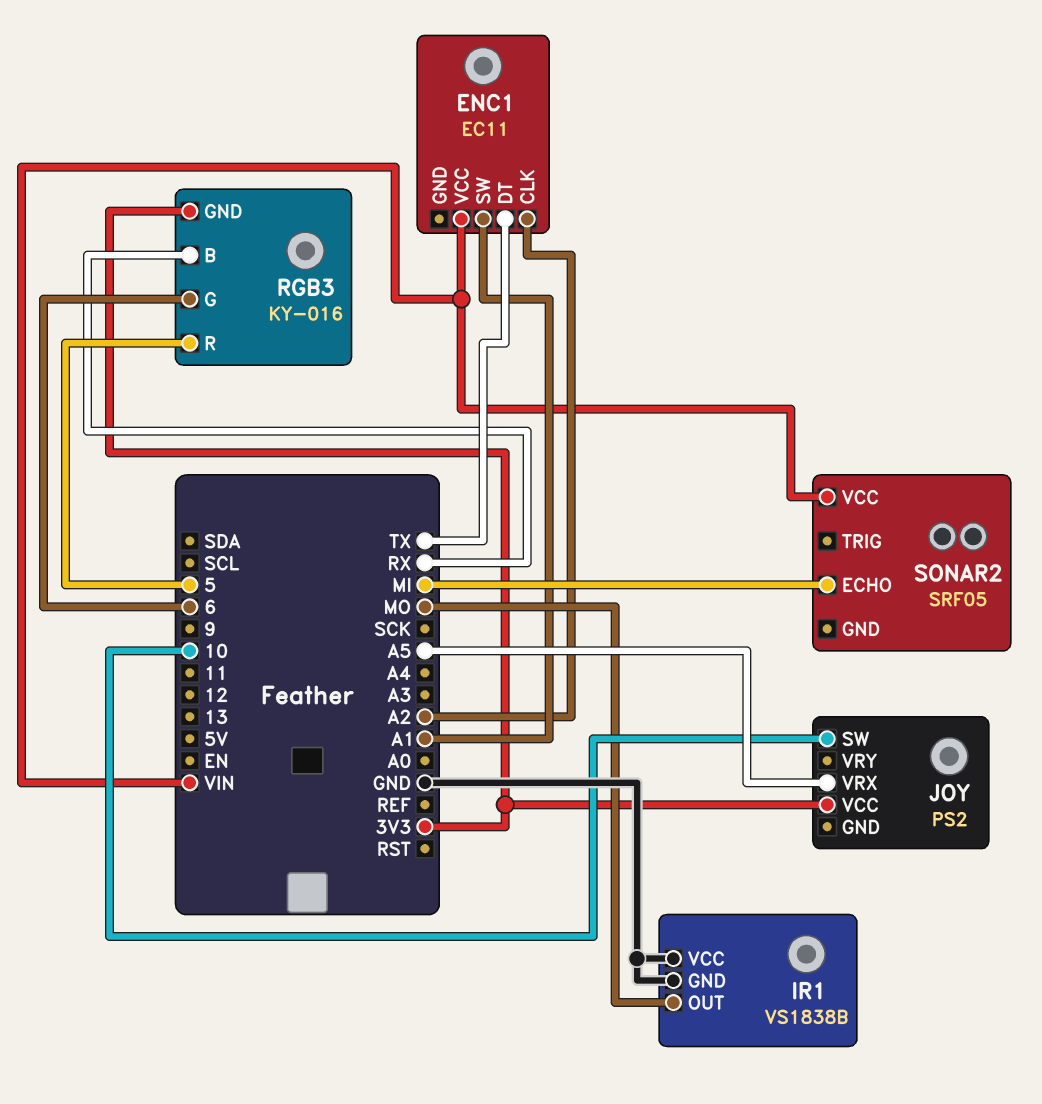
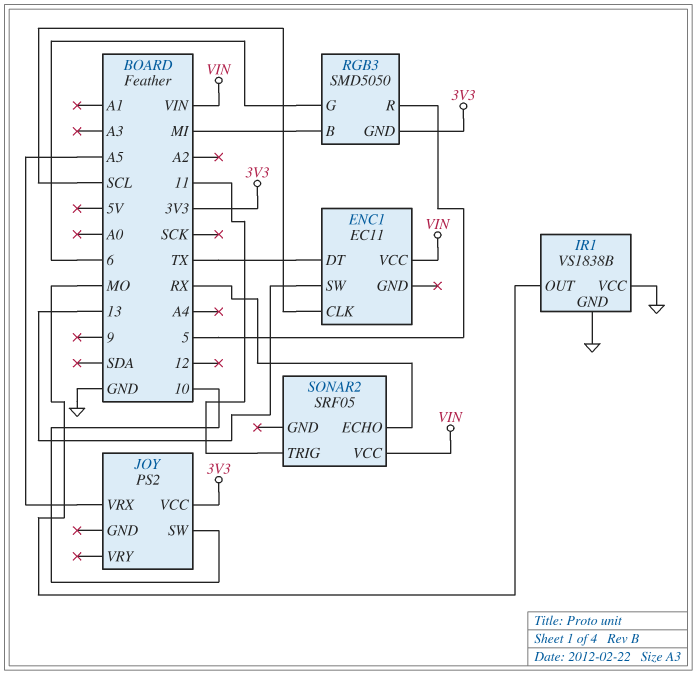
ENC1 pin CLK: A2 -> SCL
ENC1 pin SW: A1 -> 13
RGB3: KY-016 -> SMD5050
RGB3 pin B: RX -> MI
SONAR2 pin ECHO: MI -> RX
SONAR2 pin TRIG: none -> 11

